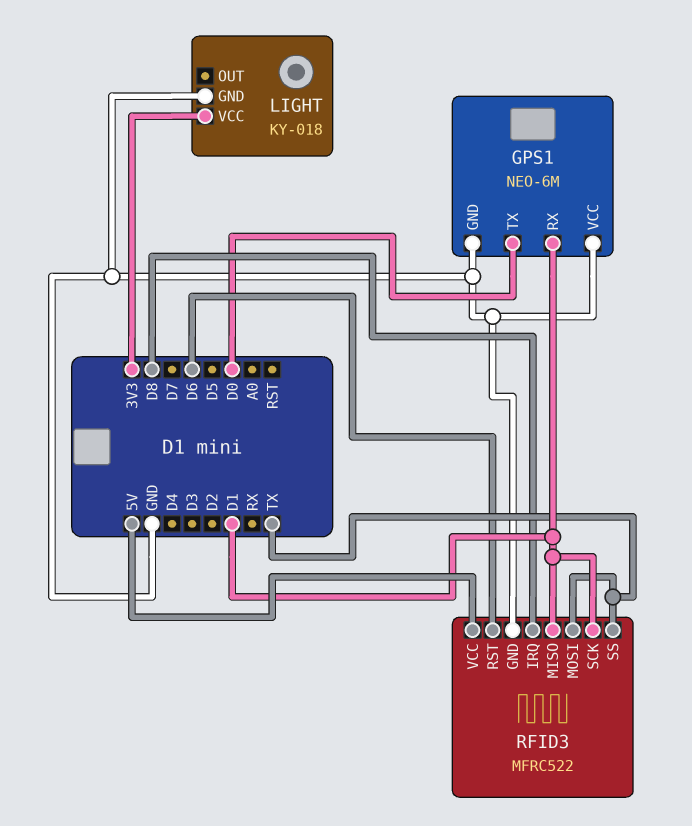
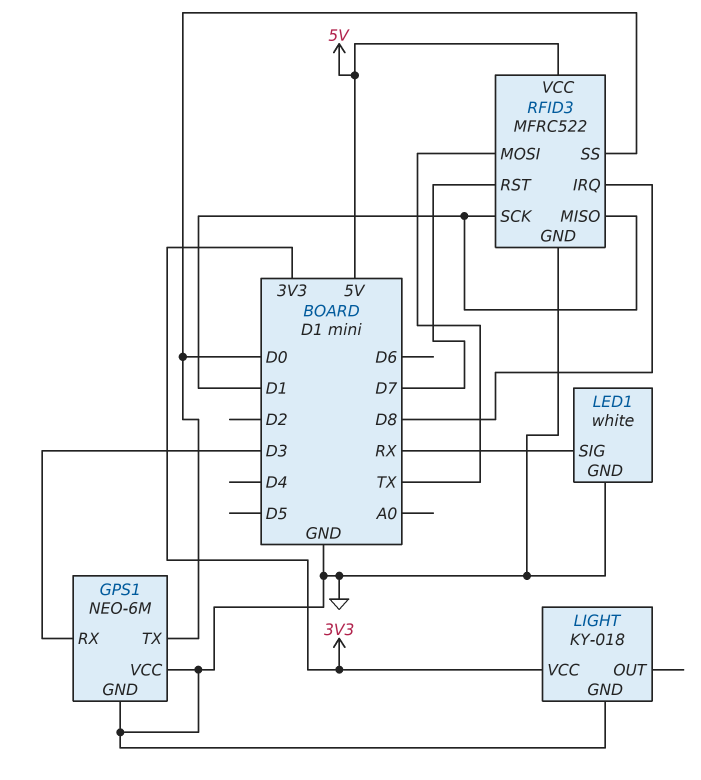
GPS1 pin RX: D1 -> D3
LED1: none -> white
LED1 pin GND: none -> GND
LED1 pin SIG: none -> RX
RFID3 pin RST: D6 -> D7
RFID3 pin SS: TX -> D0

